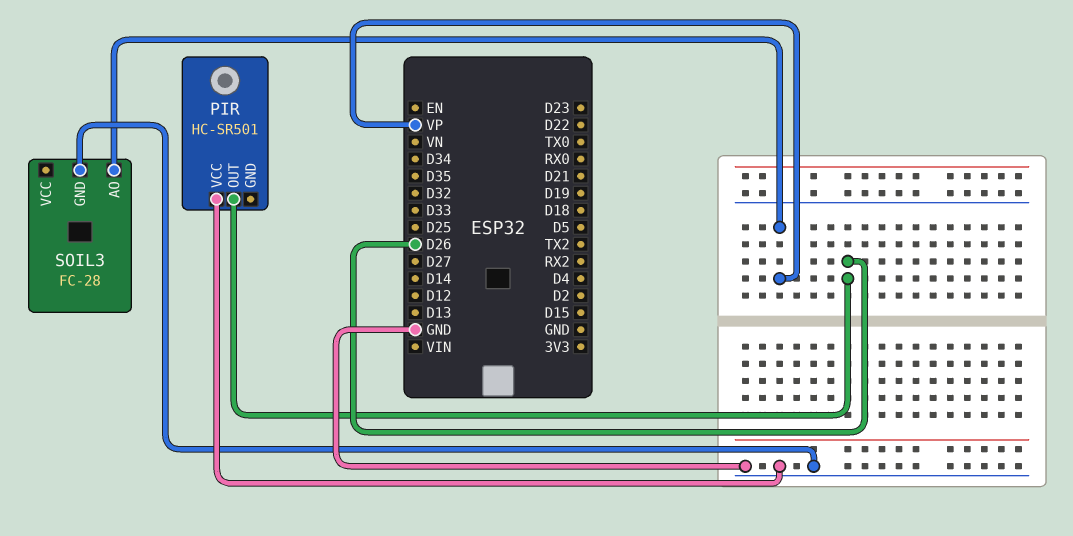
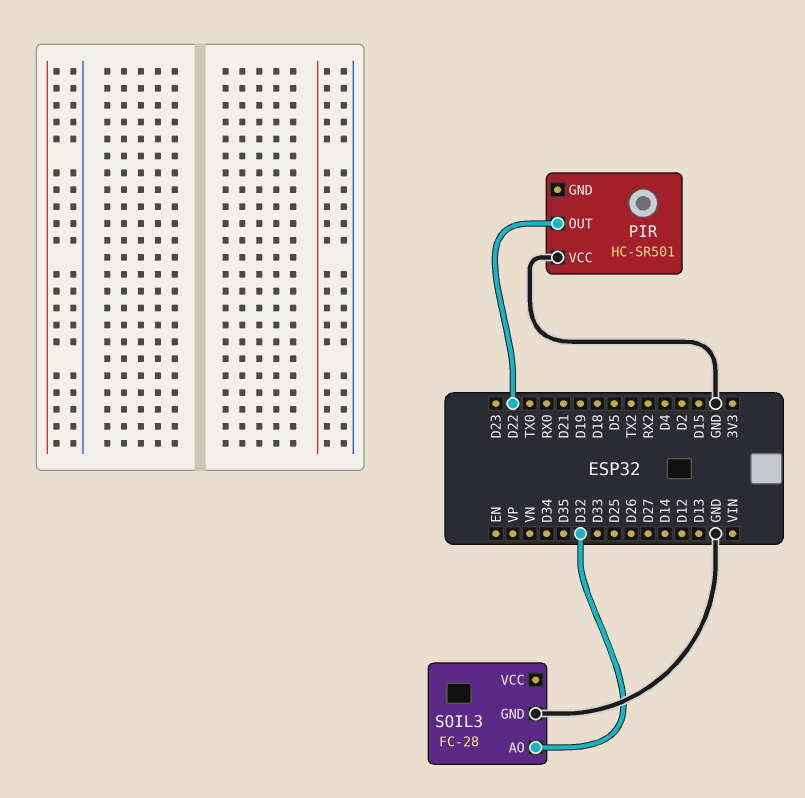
PIR pin OUT: D26 -> D22
SOIL3 pin AO: VP -> D32

